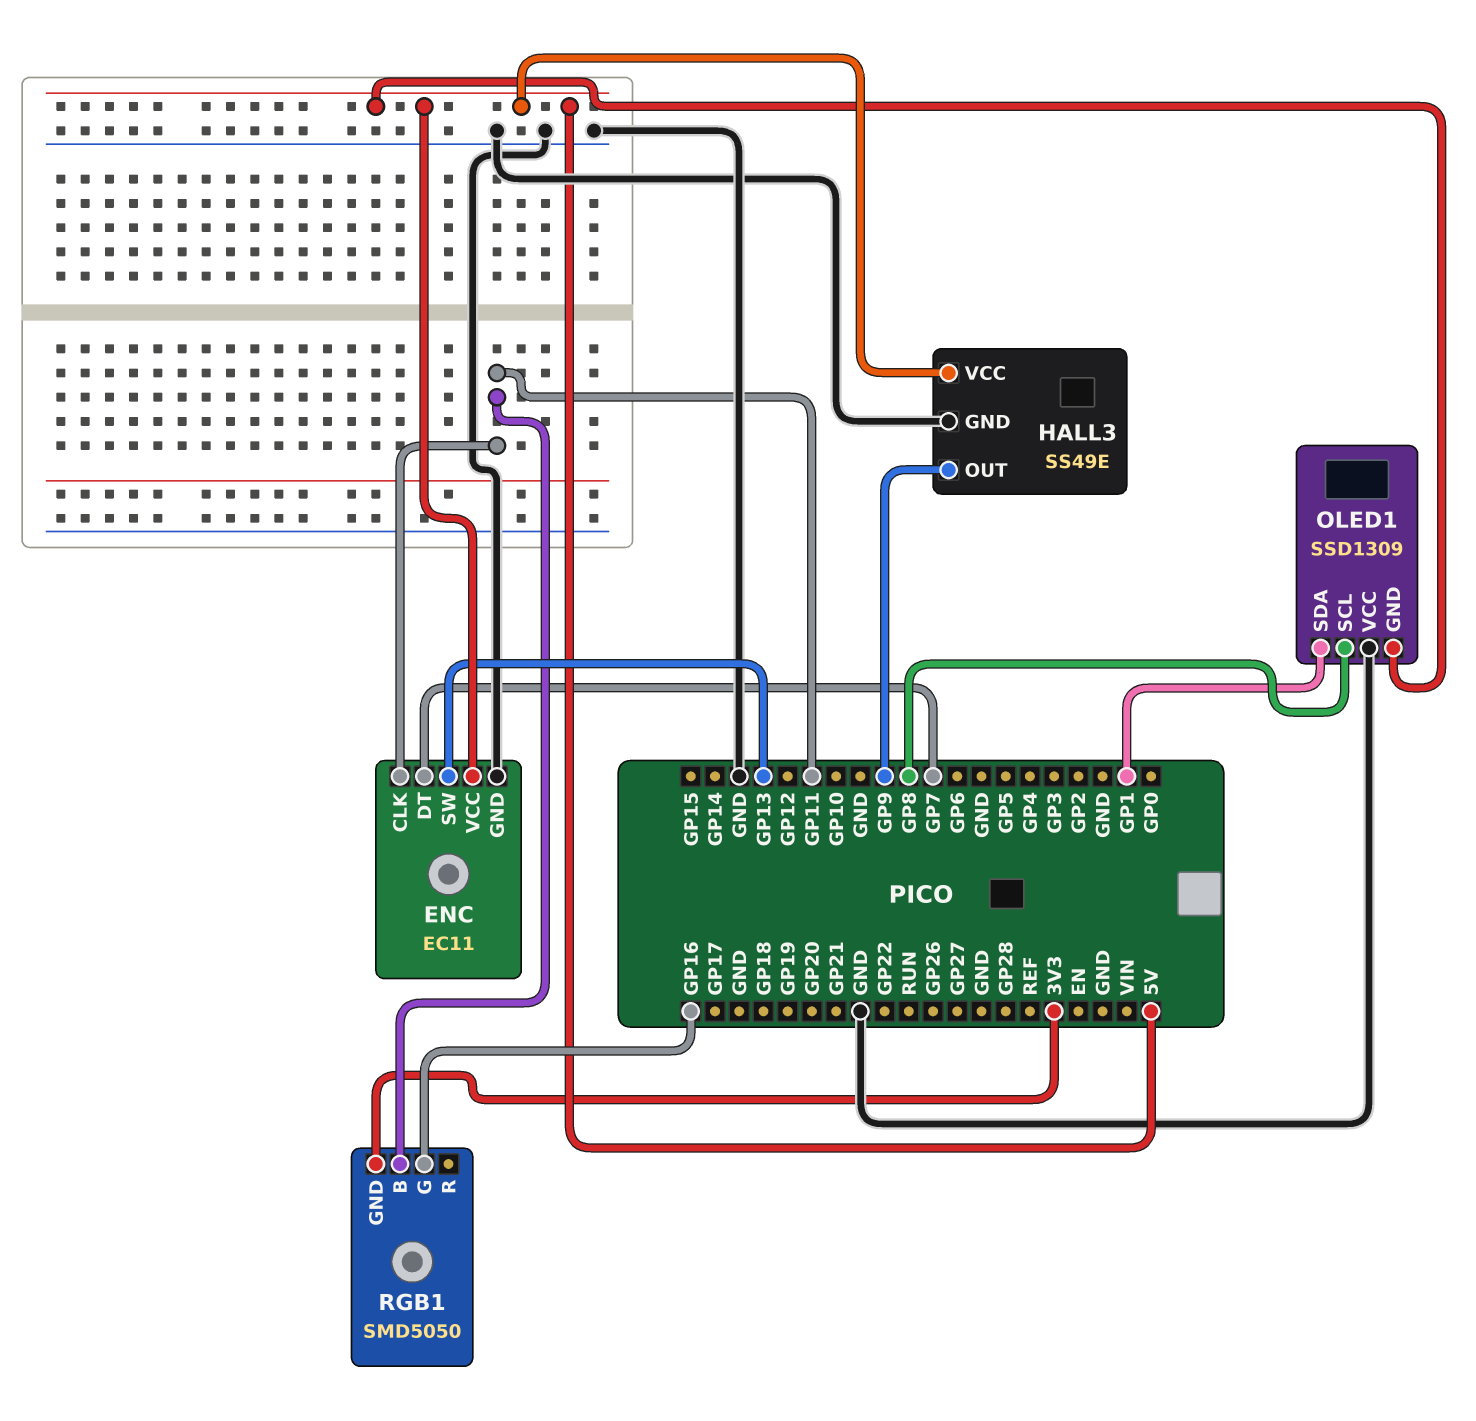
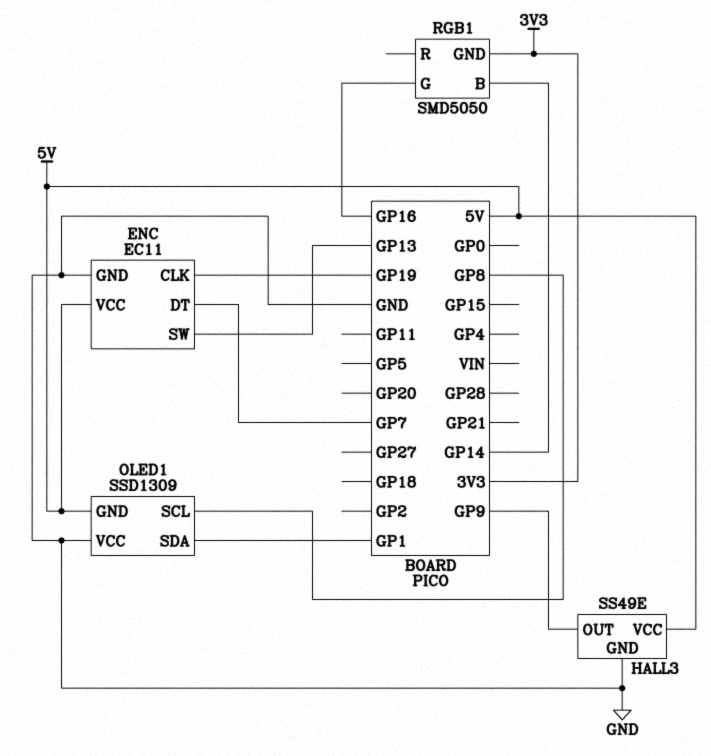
ENC pin CLK: GP11 -> GP19
RGB1 pin B: GP11 -> GP14

